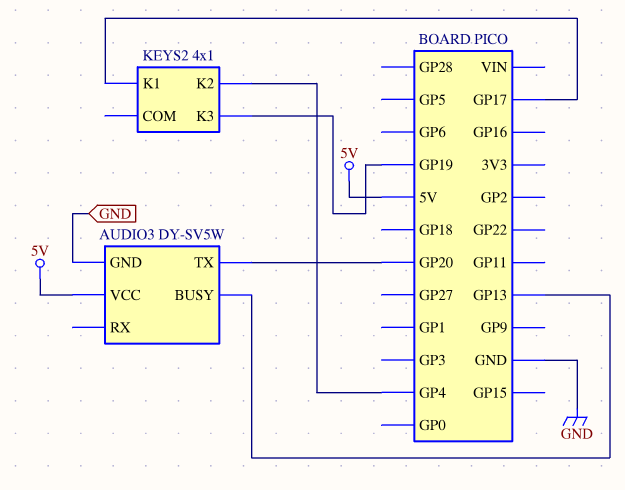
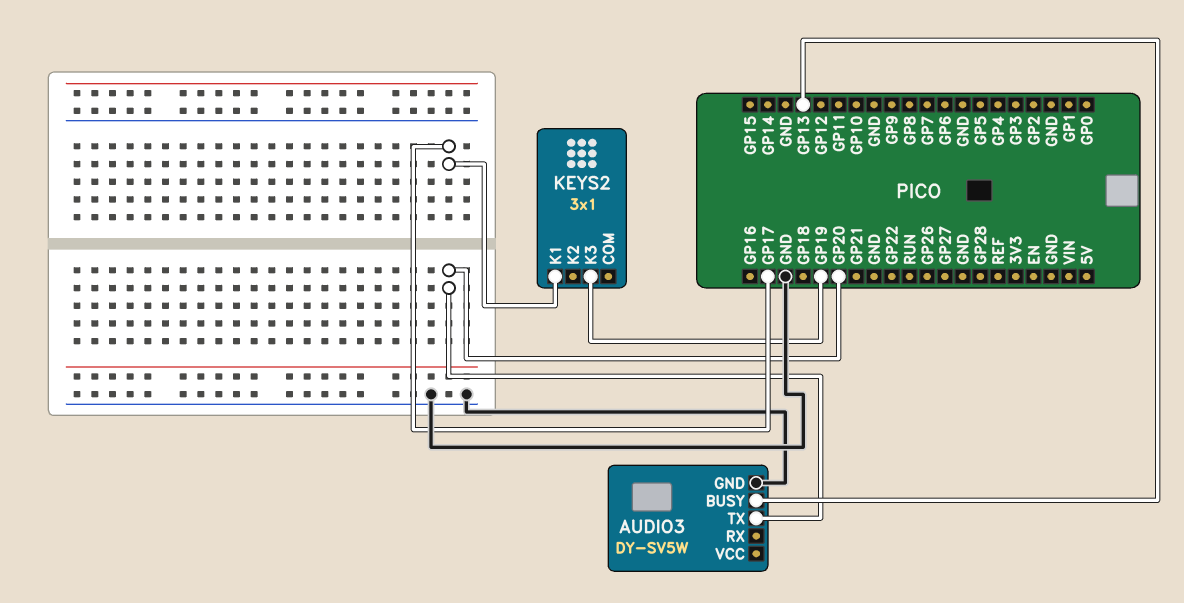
AUDIO3 pin VCC: 5V -> none
KEYS2: 4x1 -> 3x1
KEYS2 pin K2: GP4 -> none

